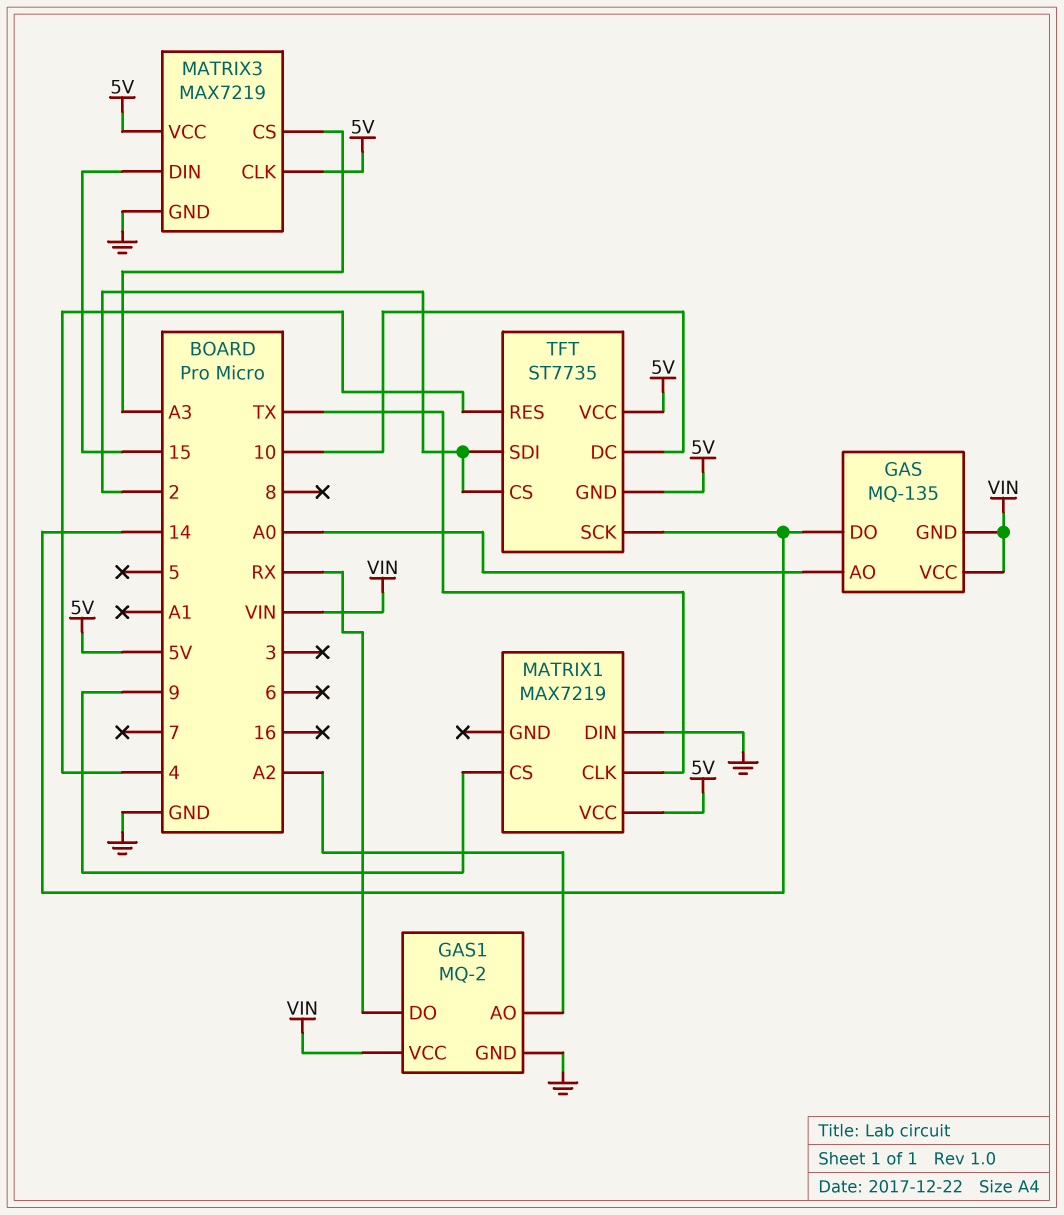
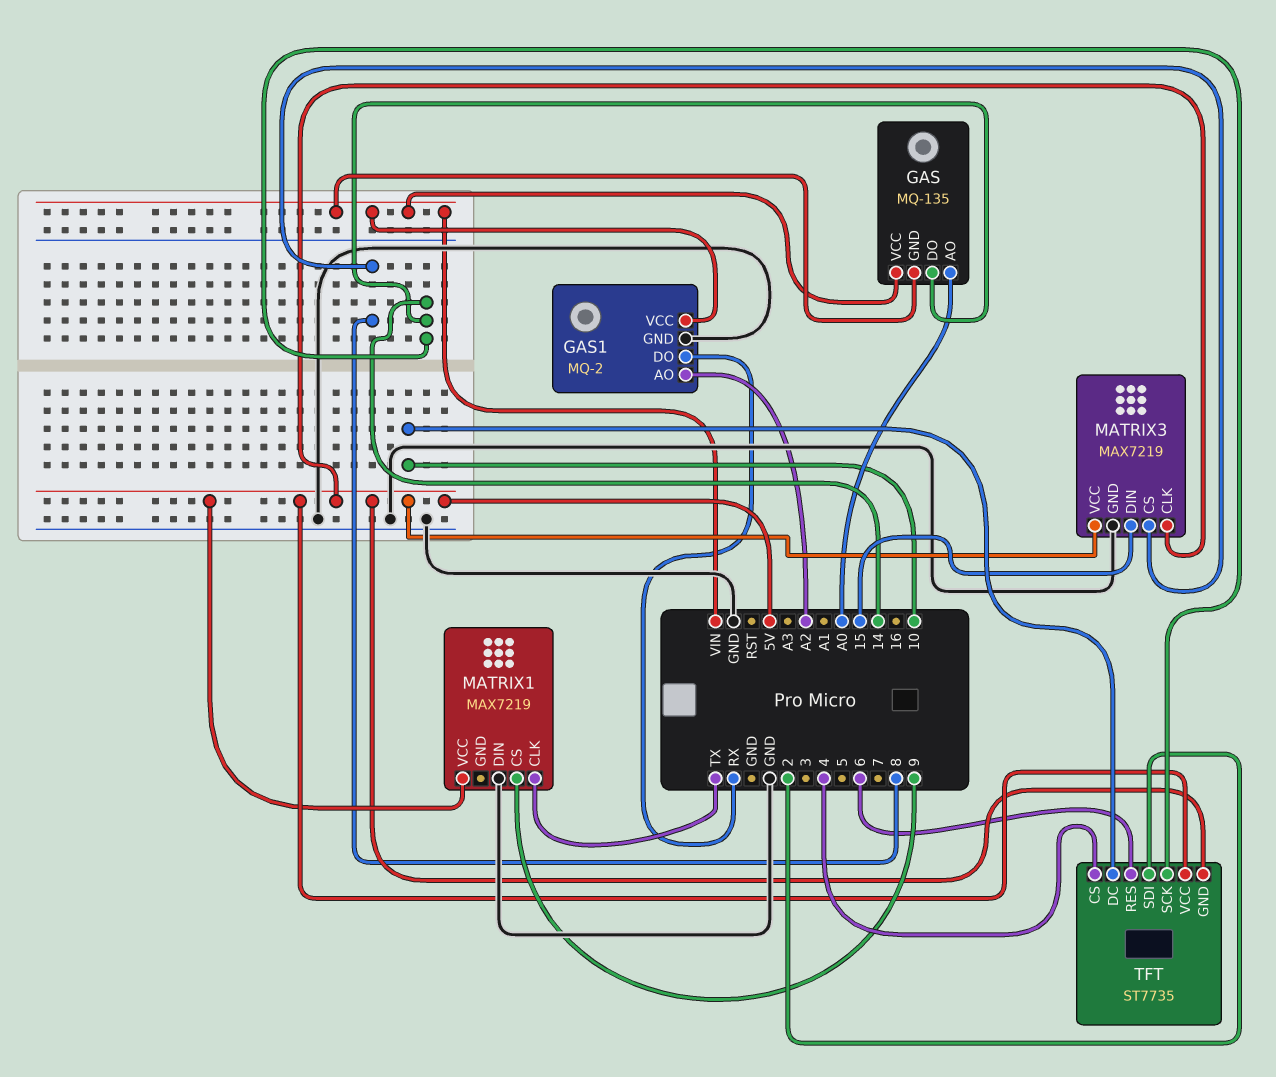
MATRIX3 pin CS: A3 -> 8
TFT pin CS: 2 -> 4
TFT pin RES: 4 -> 6

